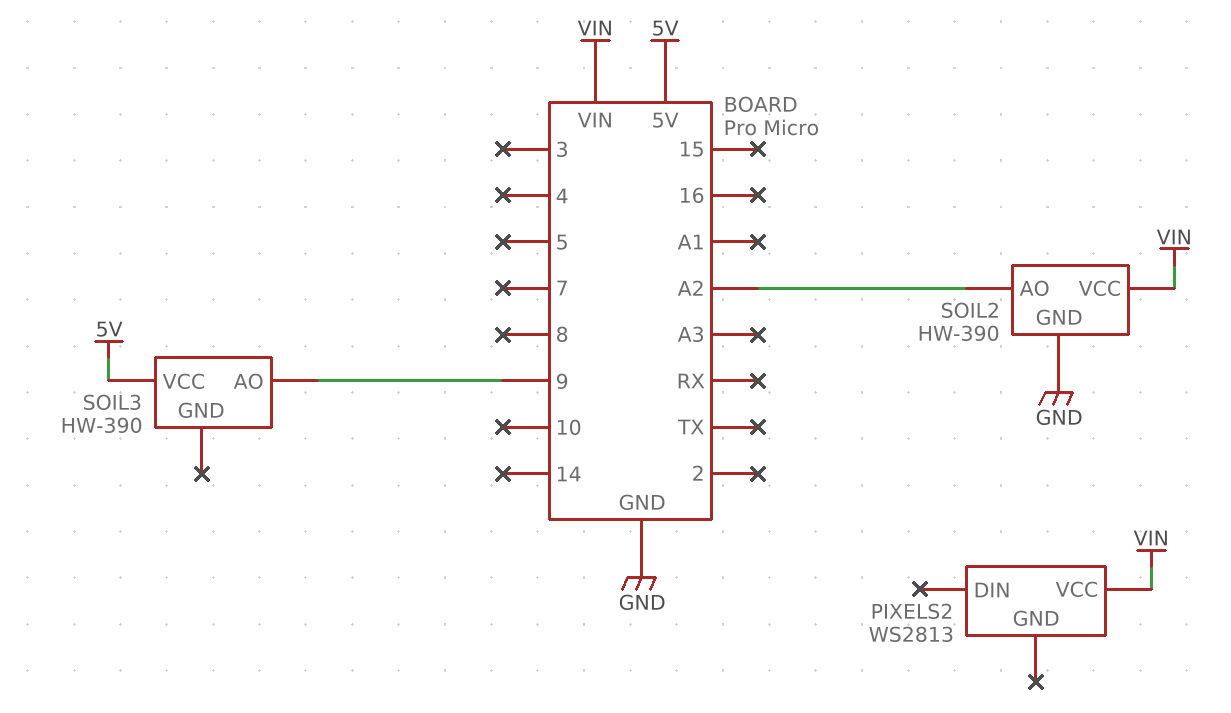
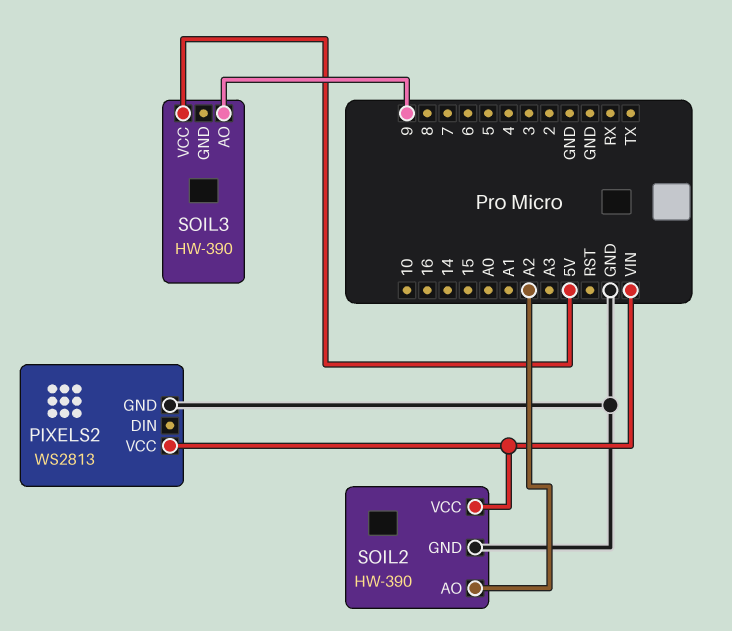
PIXELS2 pin GND: none -> GND

